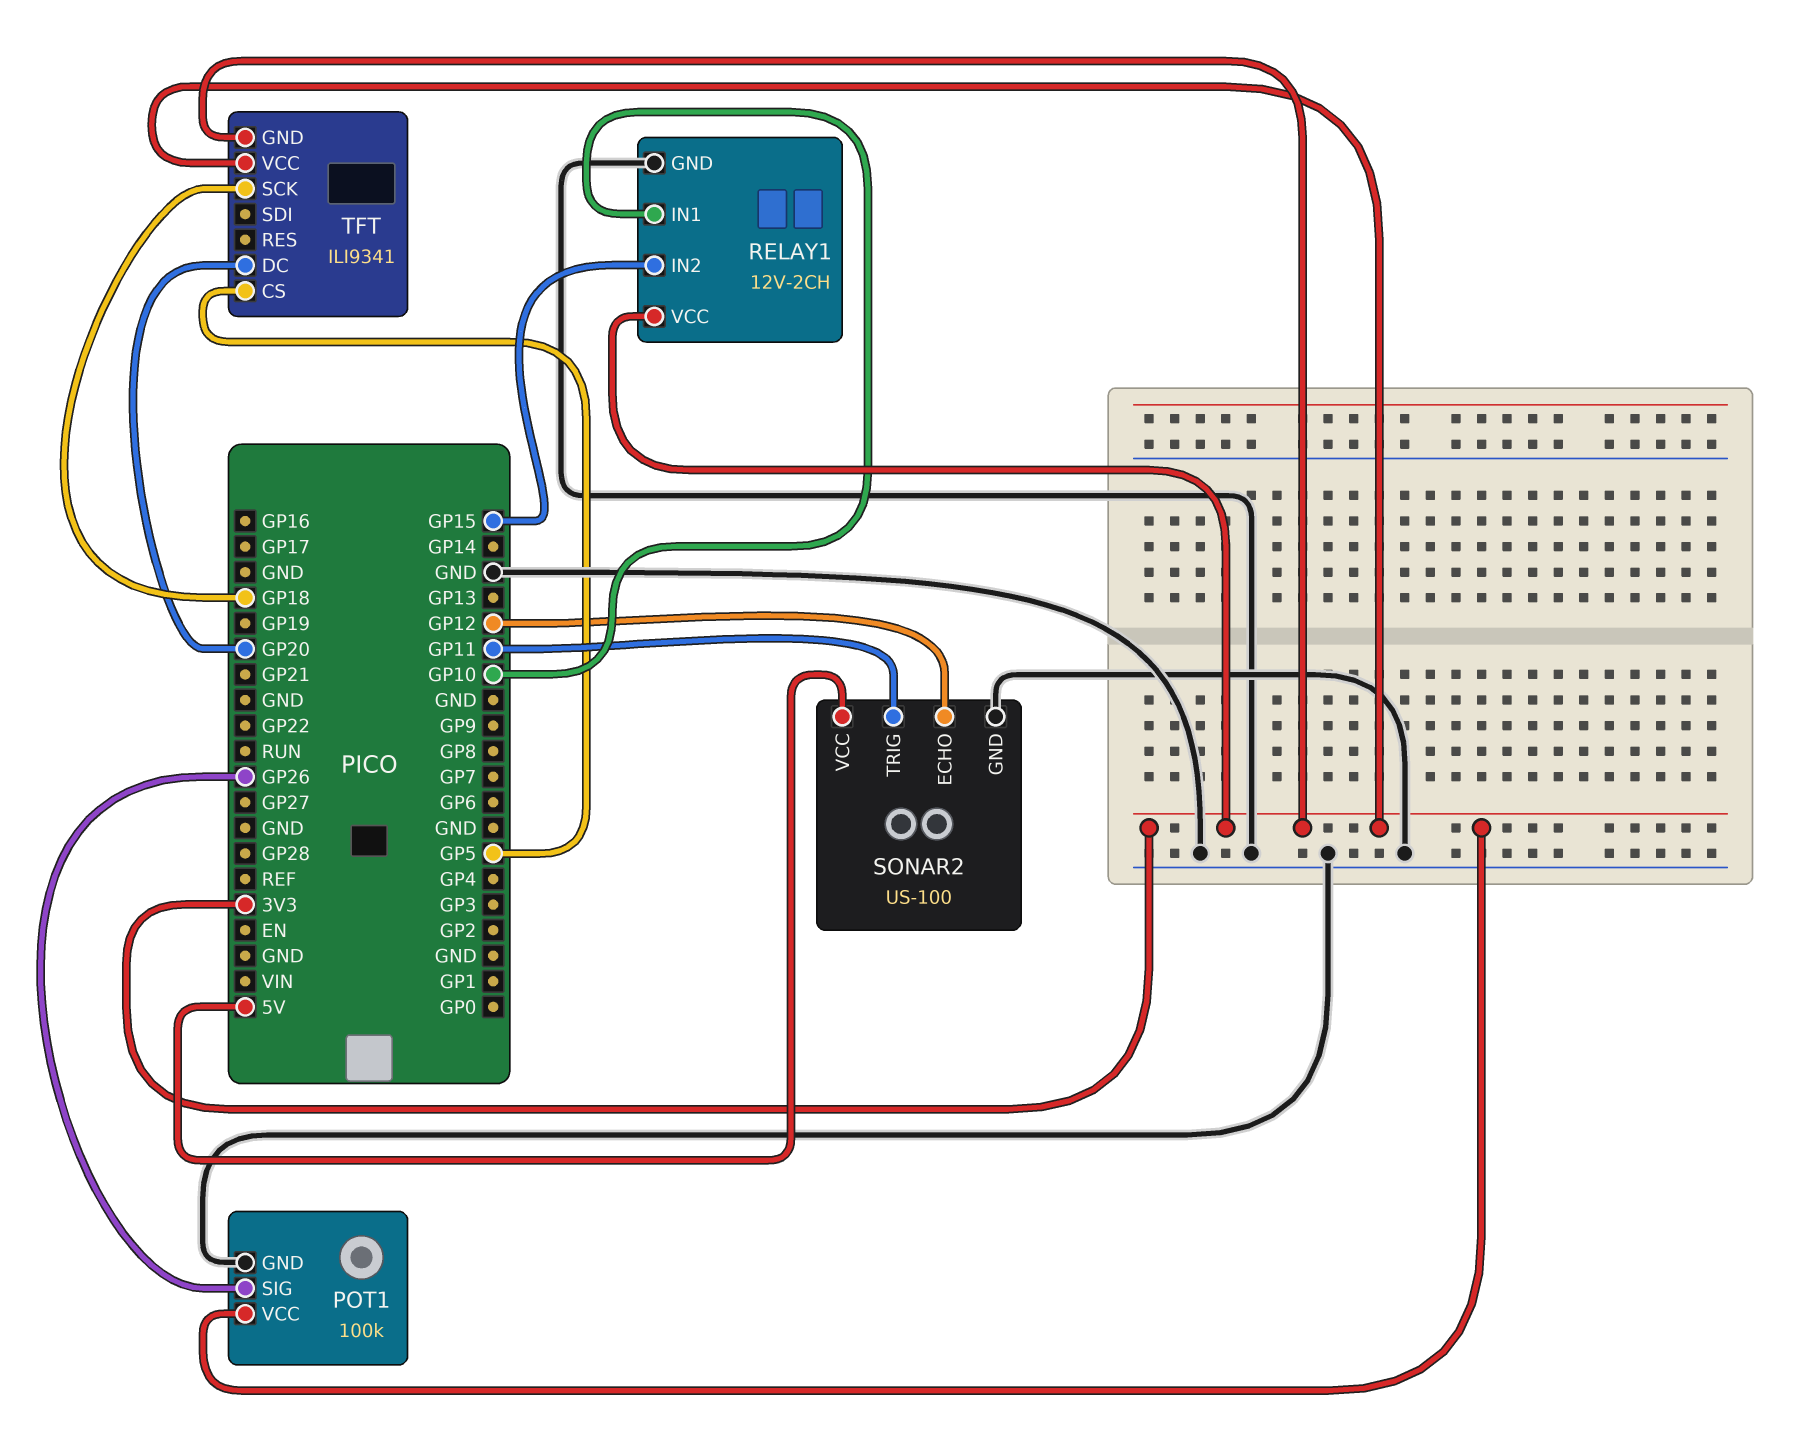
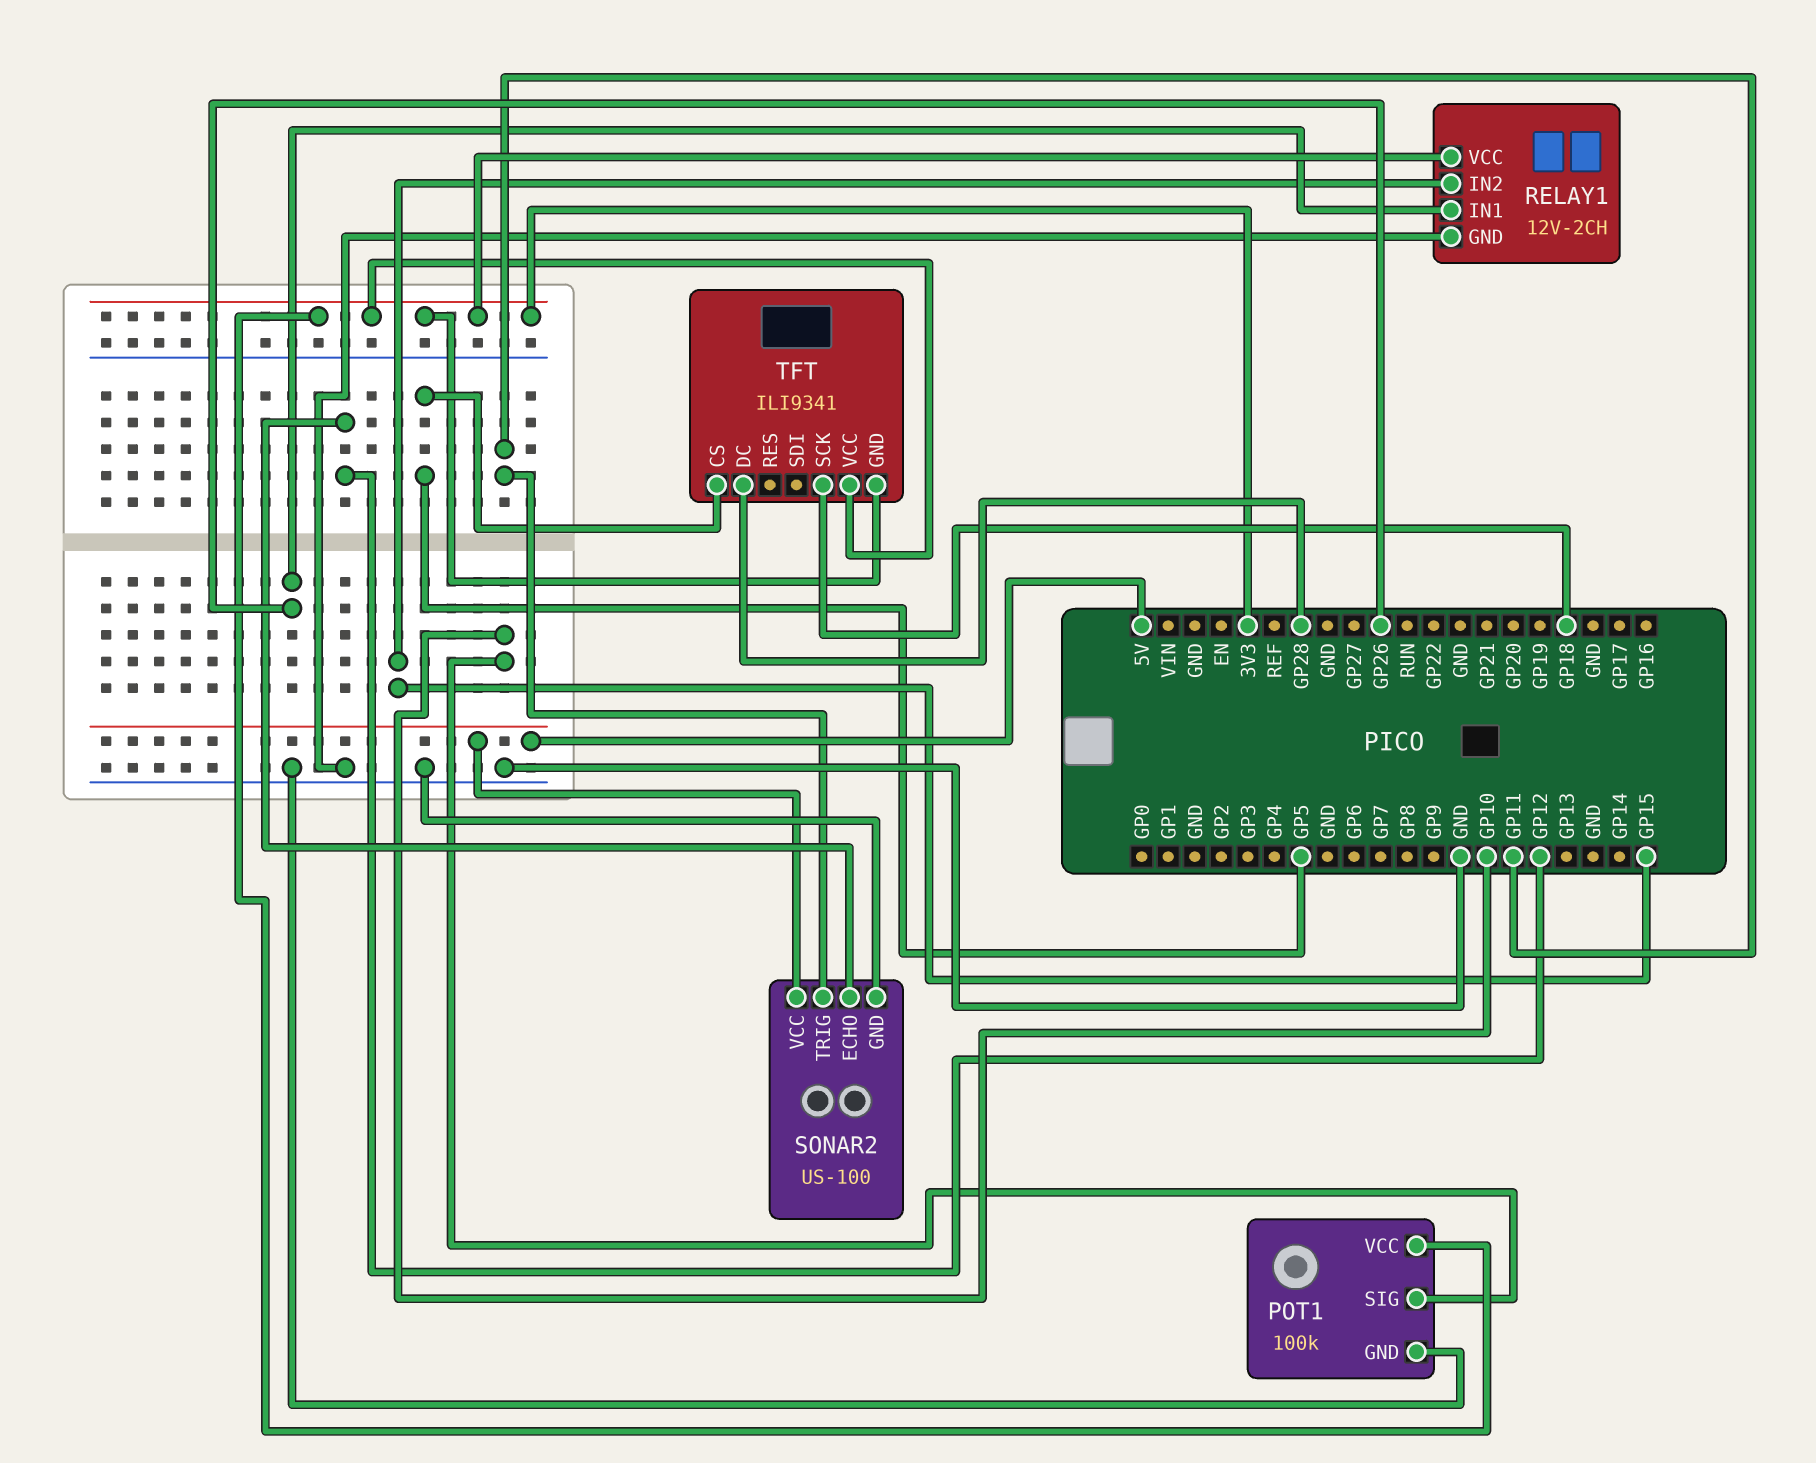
POT1 pin SIG: GP26 -> GP10
RELAY1 pin IN1: GP10 -> GP26
TFT pin DC: GP20 -> GP28

